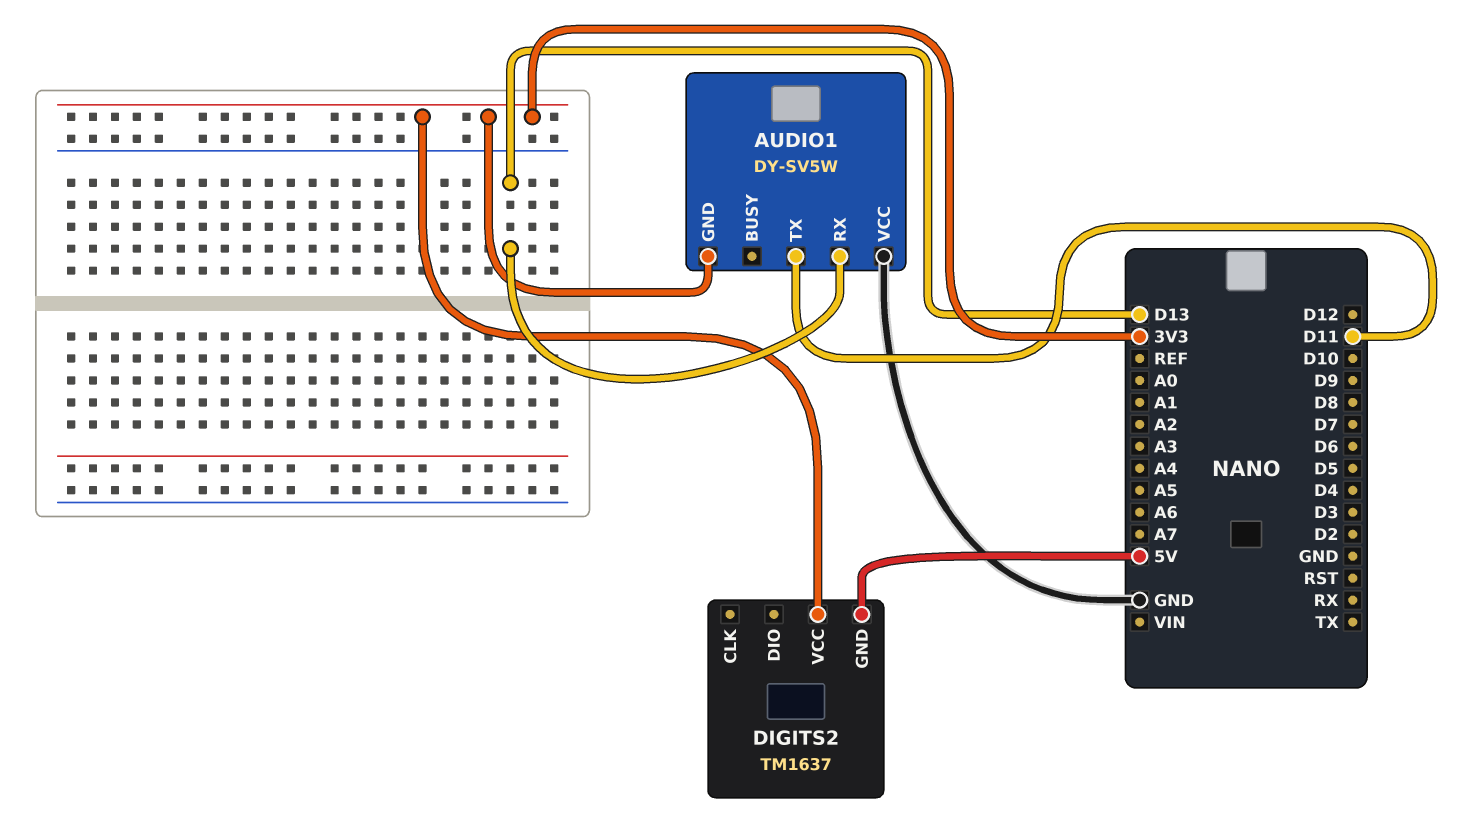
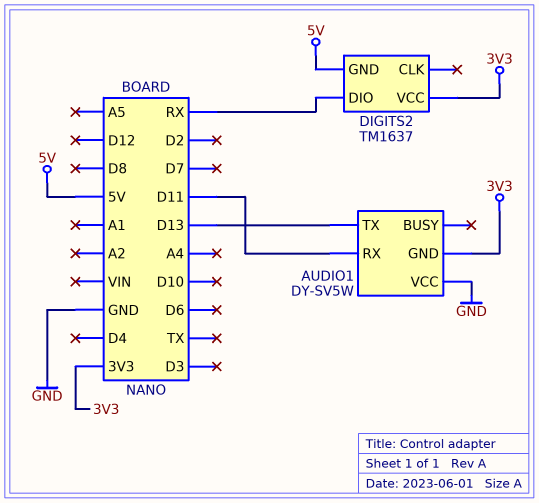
AUDIO1 pin RX: D13 -> D11
AUDIO1 pin TX: D11 -> D13
DIGITS2 pin DIO: none -> RX

